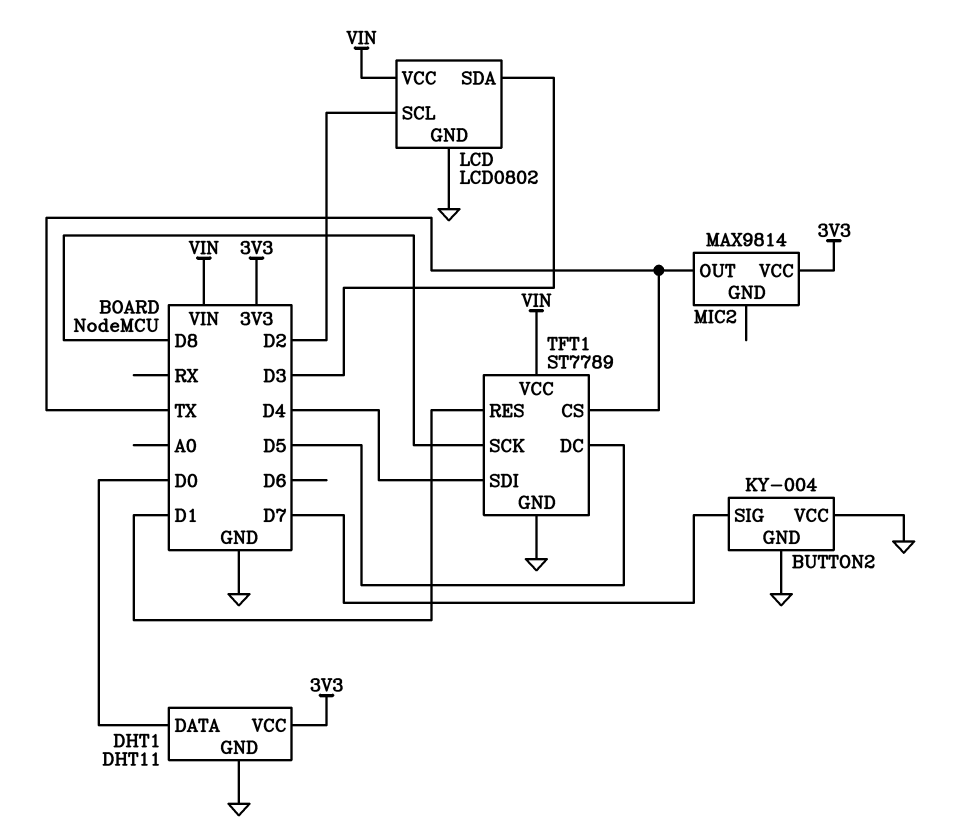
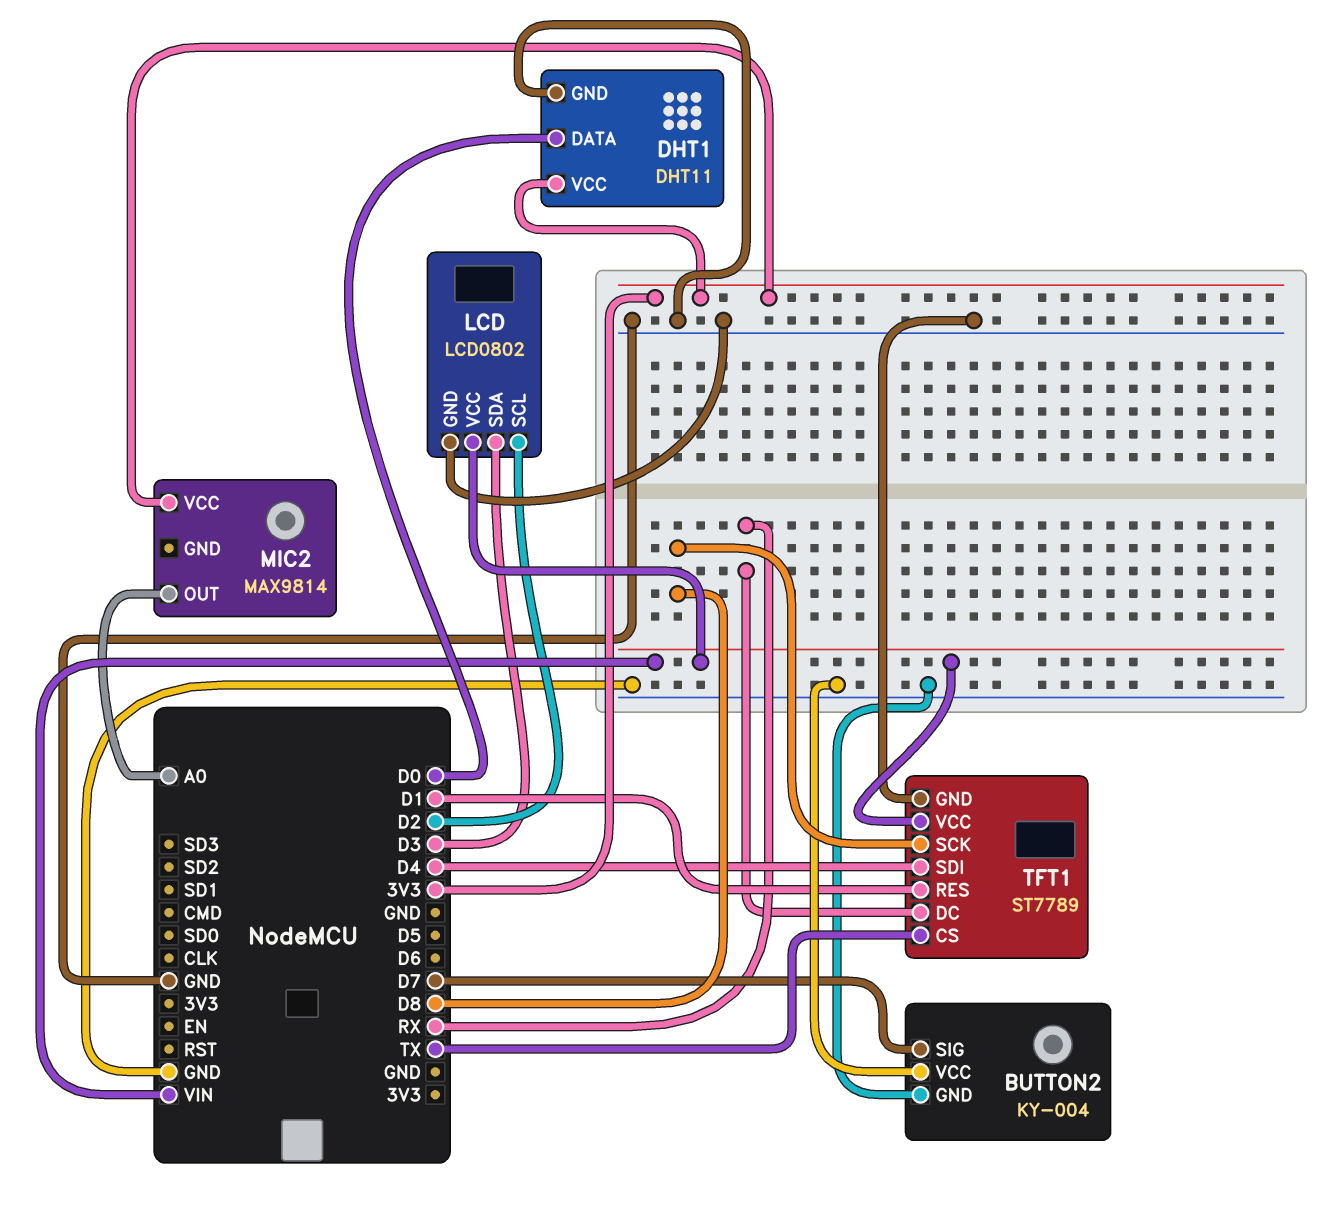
MIC2 pin OUT: TX -> A0
TFT1 pin DC: D5 -> RX

